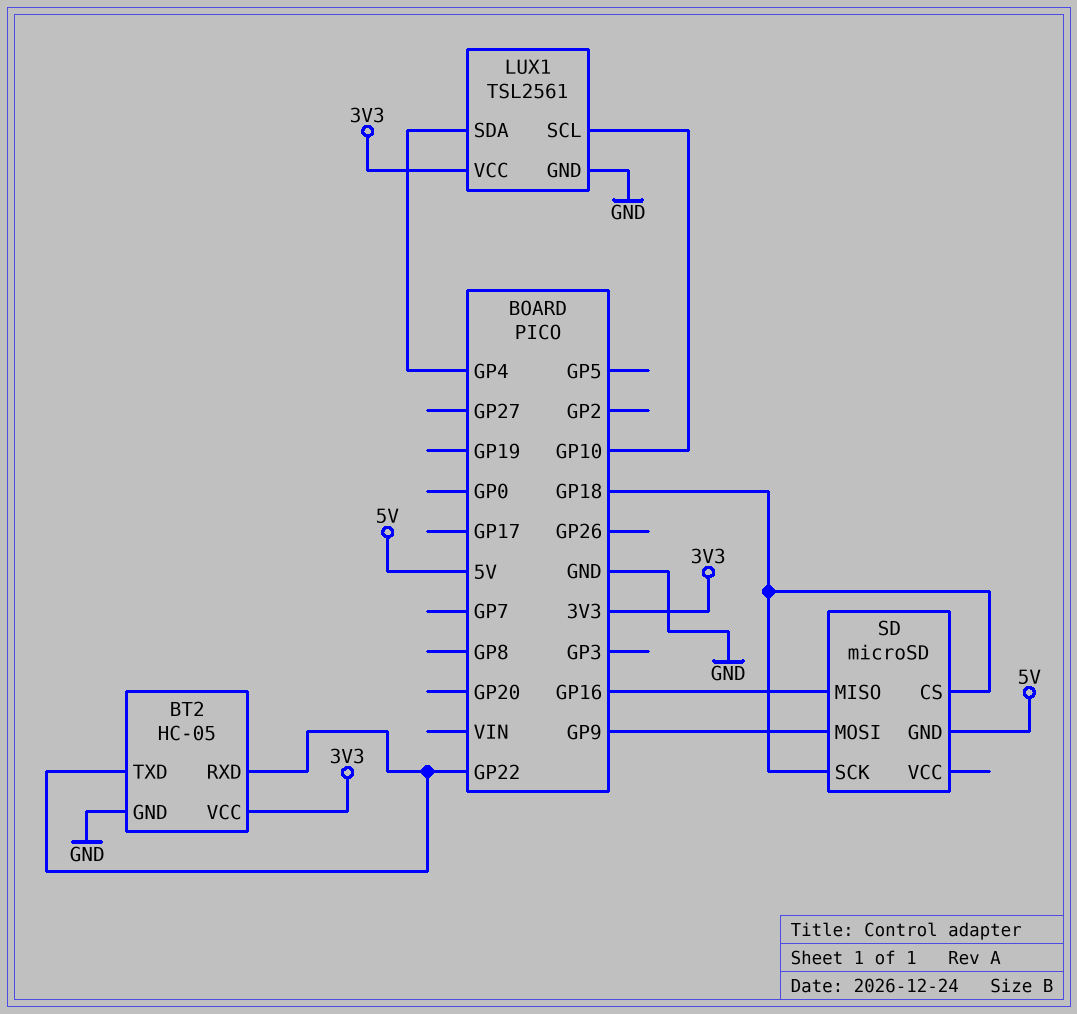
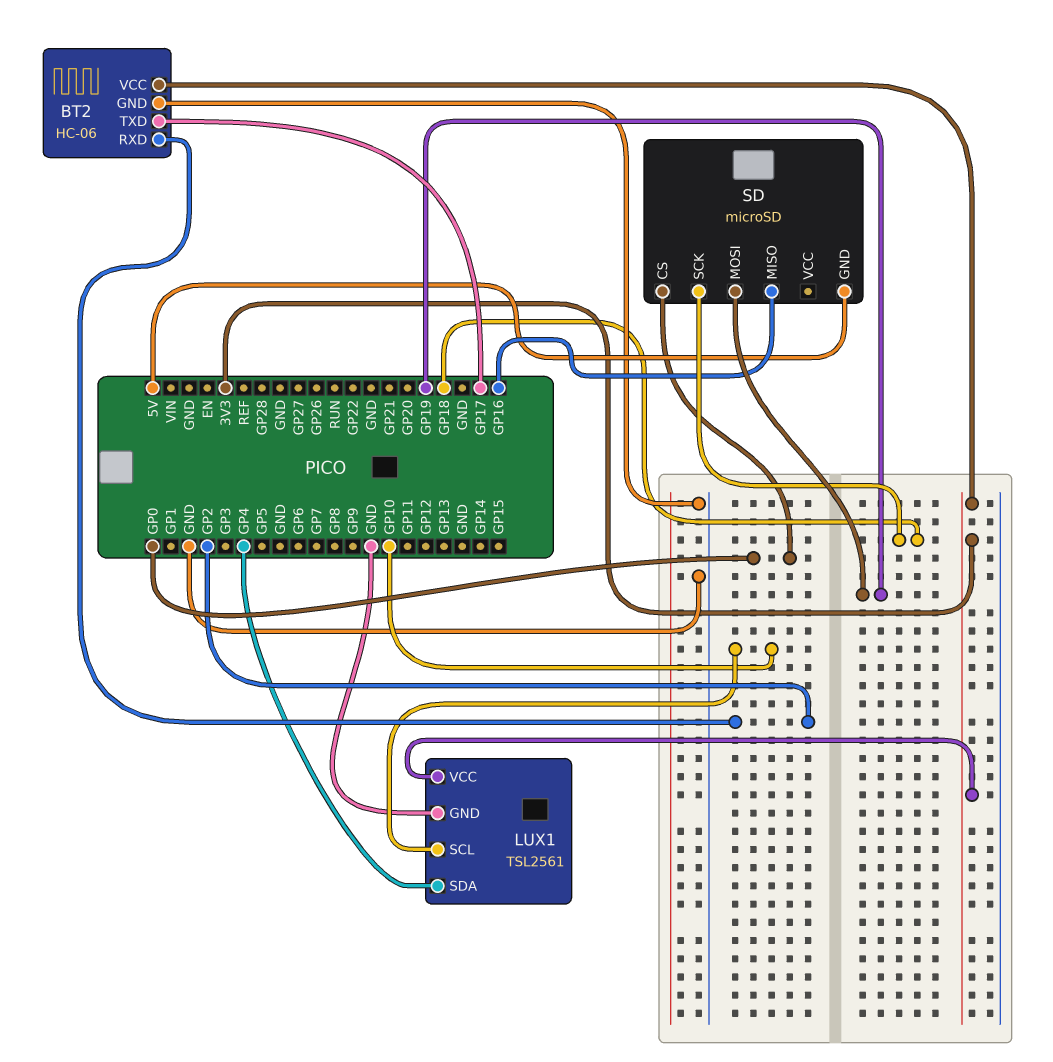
BT2: HC-05 -> HC-06
BT2 pin RXD: GP22 -> GP2
BT2 pin TXD: GP22 -> GP17
SD pin CS: GP18 -> GP0
SD pin MOSI: GP9 -> GP19

